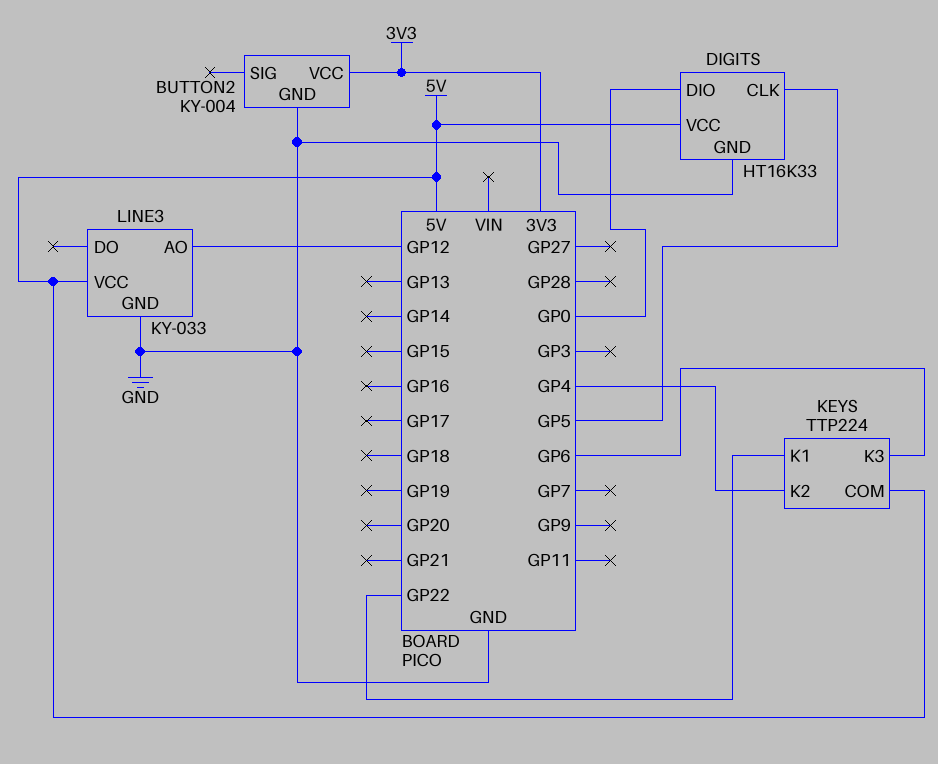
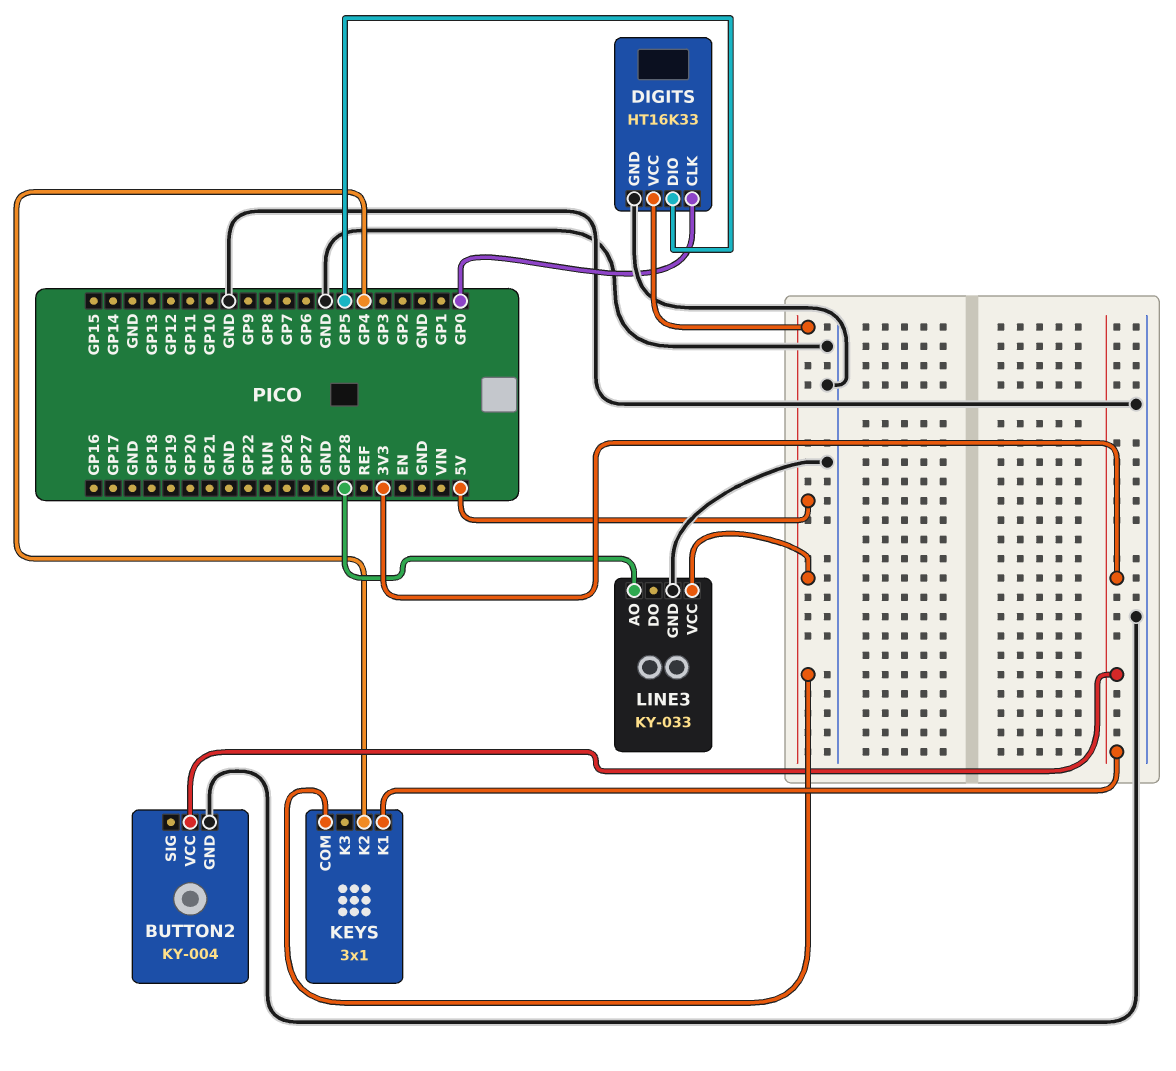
DIGITS pin CLK: GP5 -> GP0
DIGITS pin DIO: GP0 -> GP5
KEYS: TTP224 -> 3x1
KEYS pin K1: GP22 -> 3V3
KEYS pin K3: GP6 -> none
LINE3 pin AO: GP12 -> GP28

